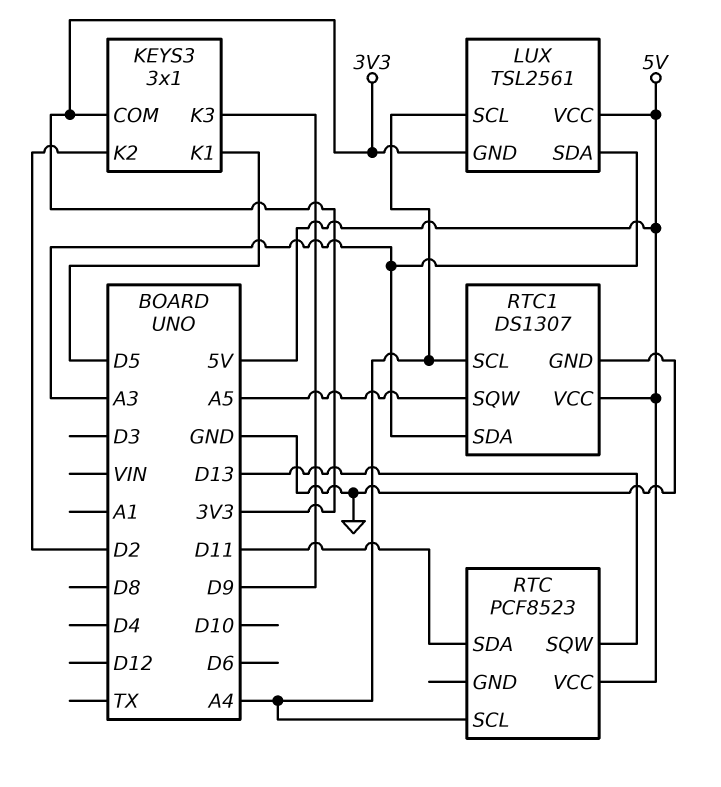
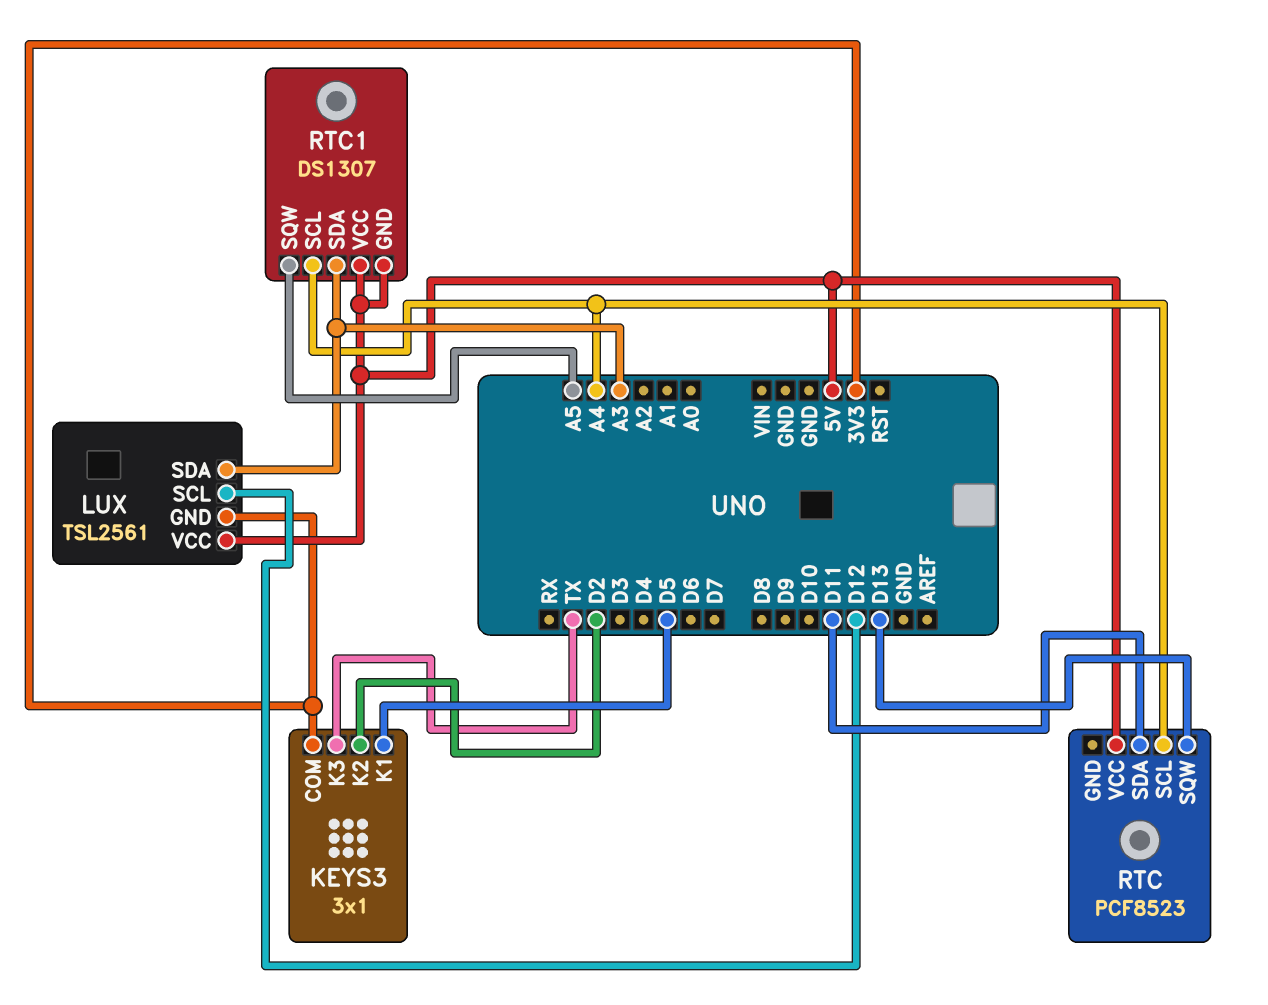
KEYS3 pin K3: D9 -> TX
LUX pin SCL: A4 -> D12
RTC1 pin GND: GND -> 5V

